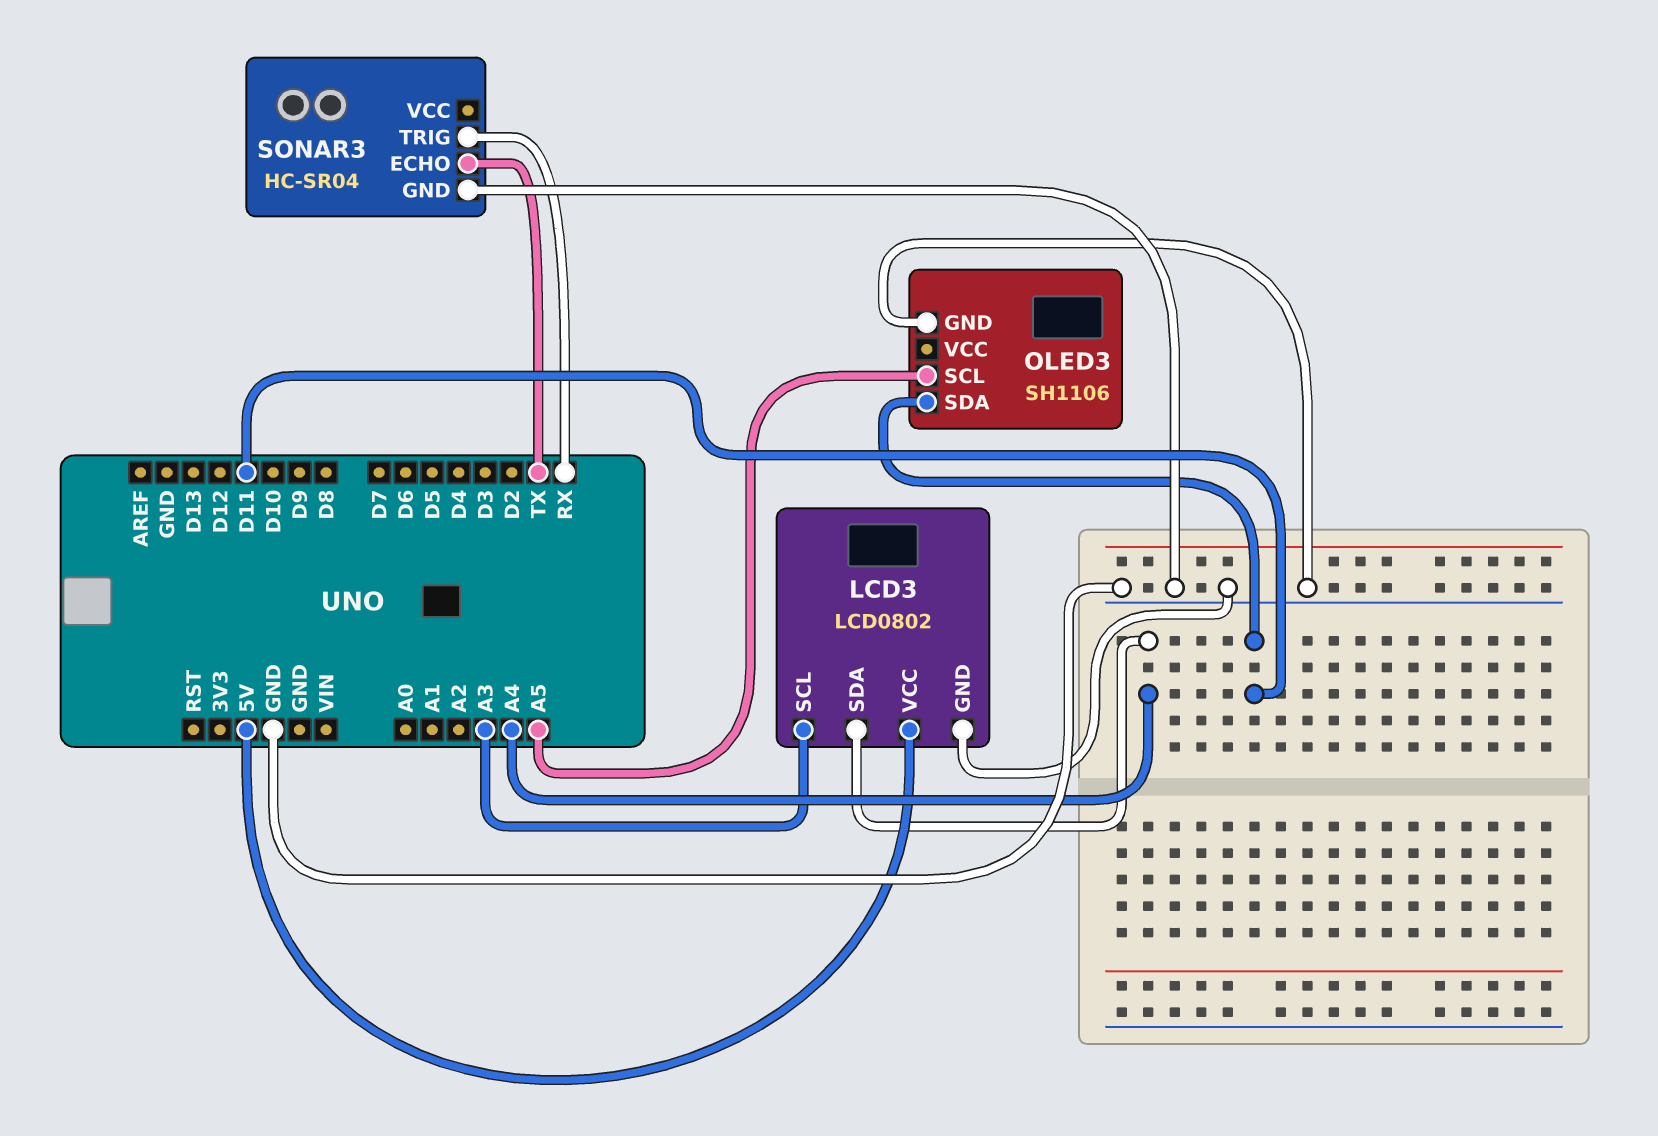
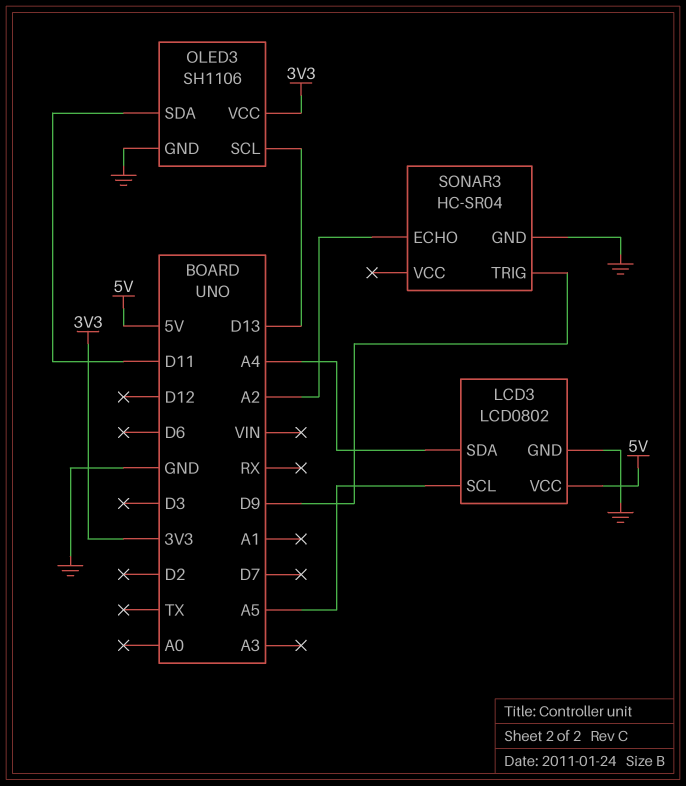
LCD3 pin SCL: A3 -> A5
OLED3 pin SCL: A5 -> D13
OLED3 pin VCC: none -> 3V3
SONAR3 pin ECHO: TX -> A2
SONAR3 pin TRIG: RX -> D9

